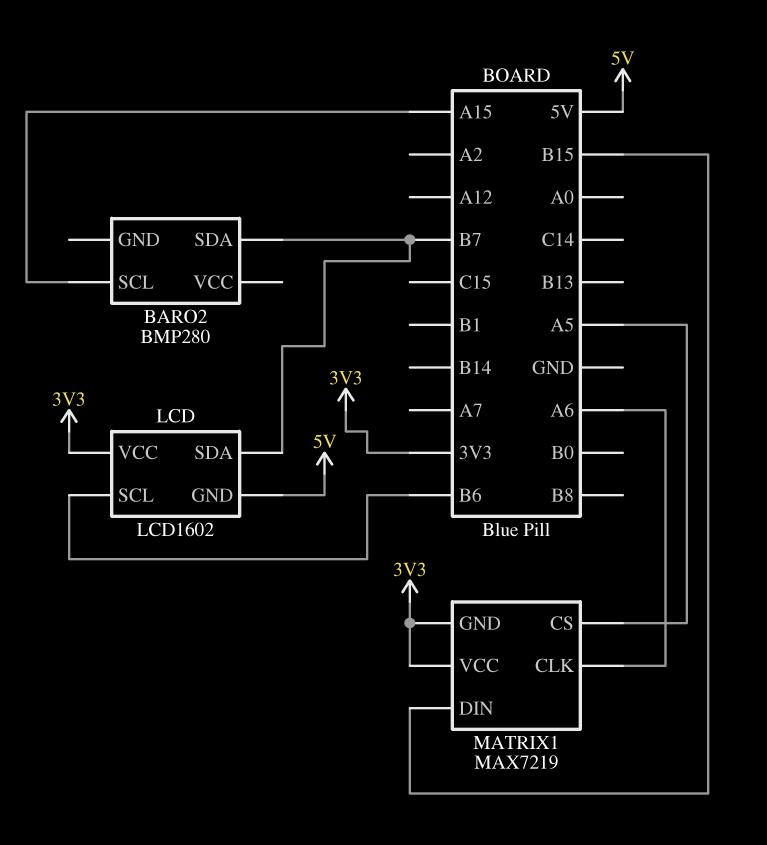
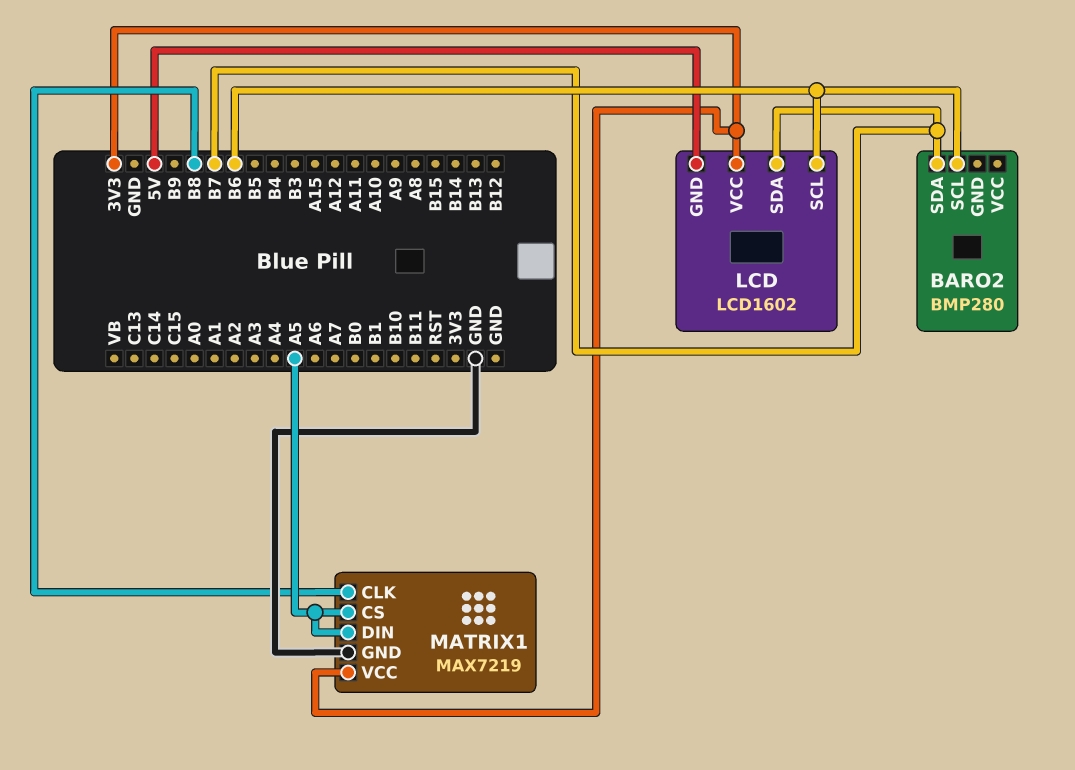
BARO2 pin SCL: A15 -> B6
MATRIX1 pin CLK: A6 -> B8
MATRIX1 pin DIN: B15 -> A5
MATRIX1 pin GND: 3V3 -> GND

